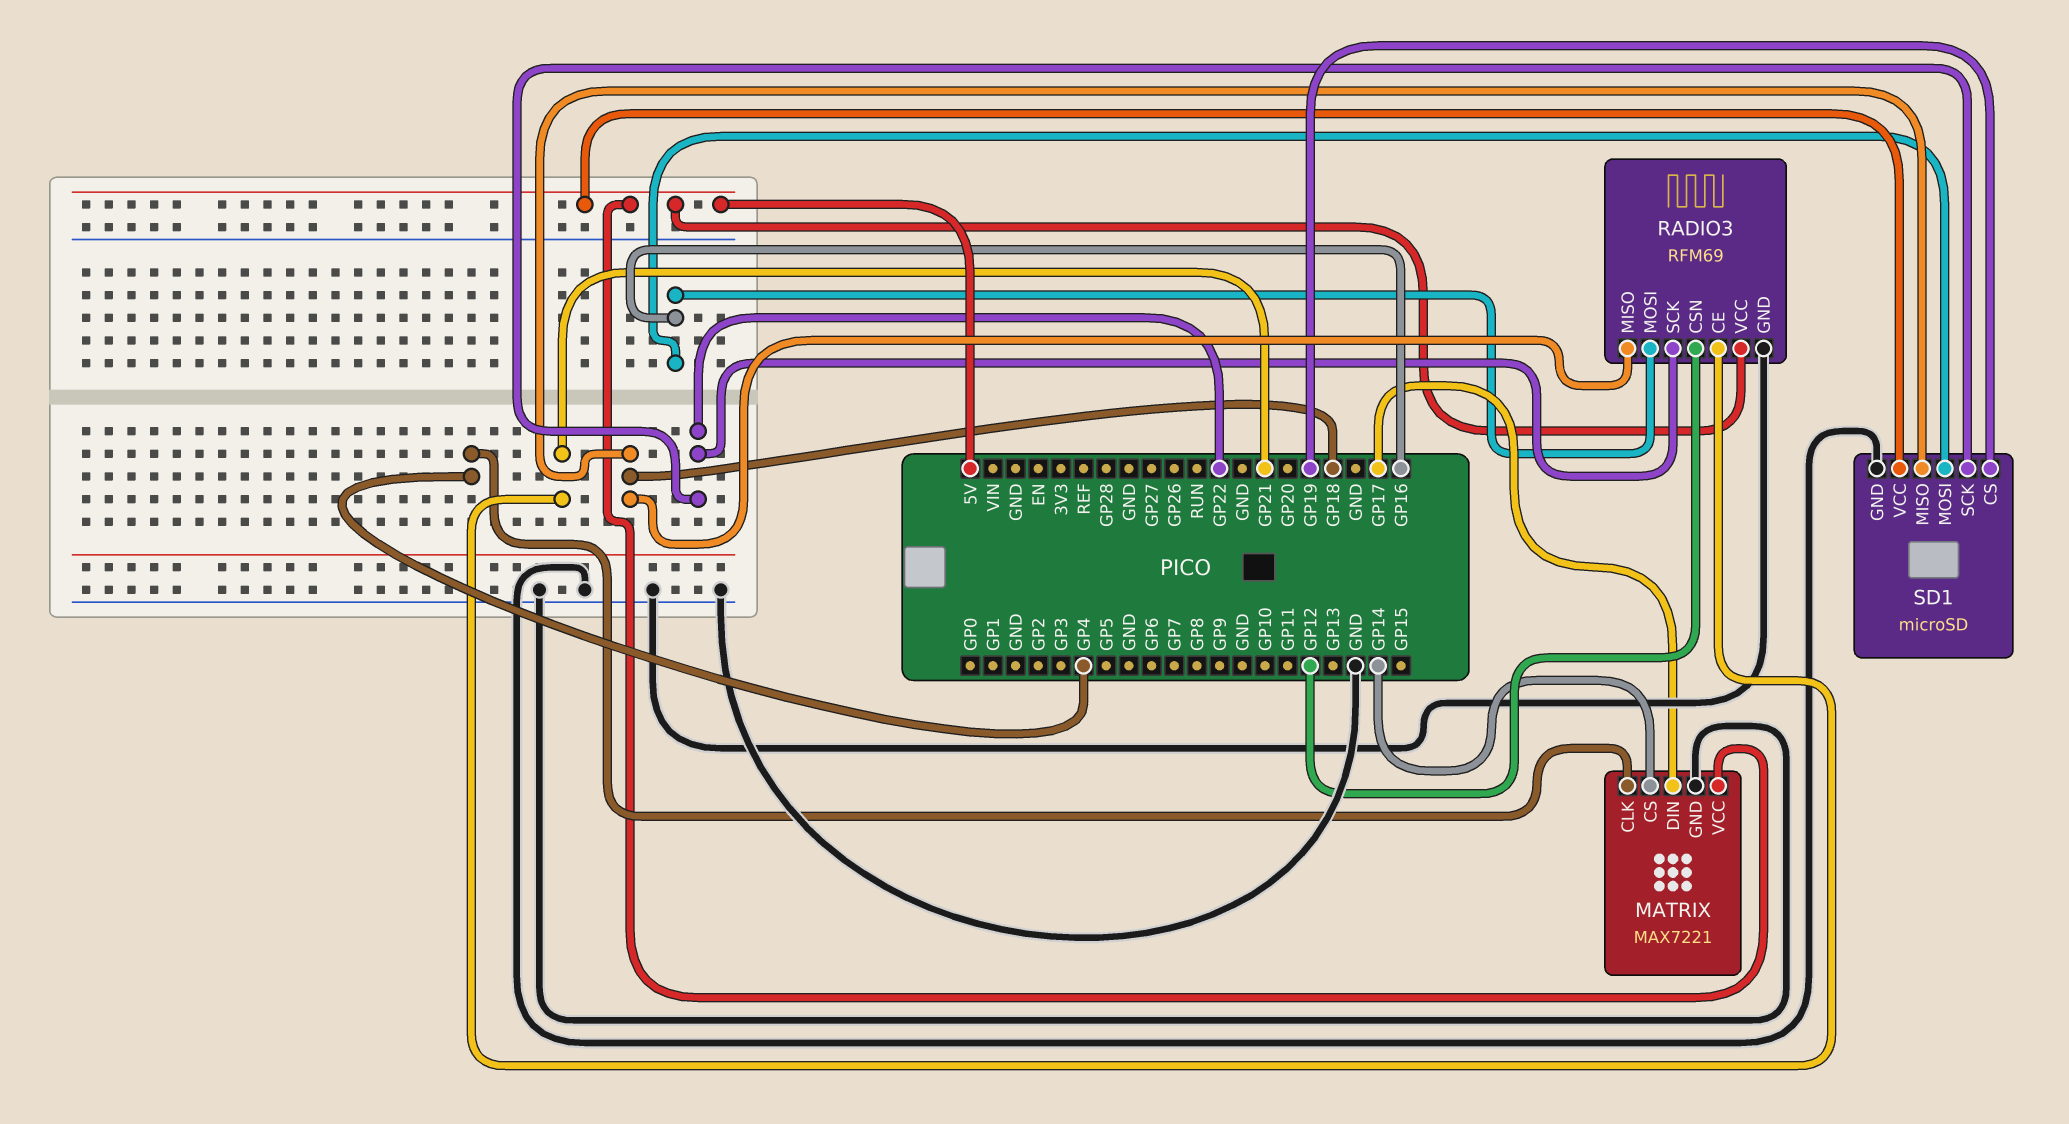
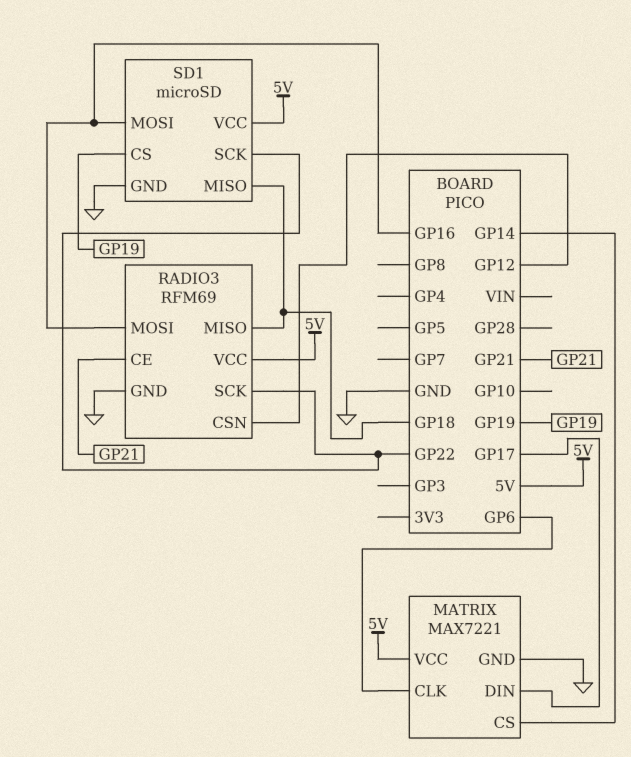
MATRIX pin CLK: GP4 -> GP6

